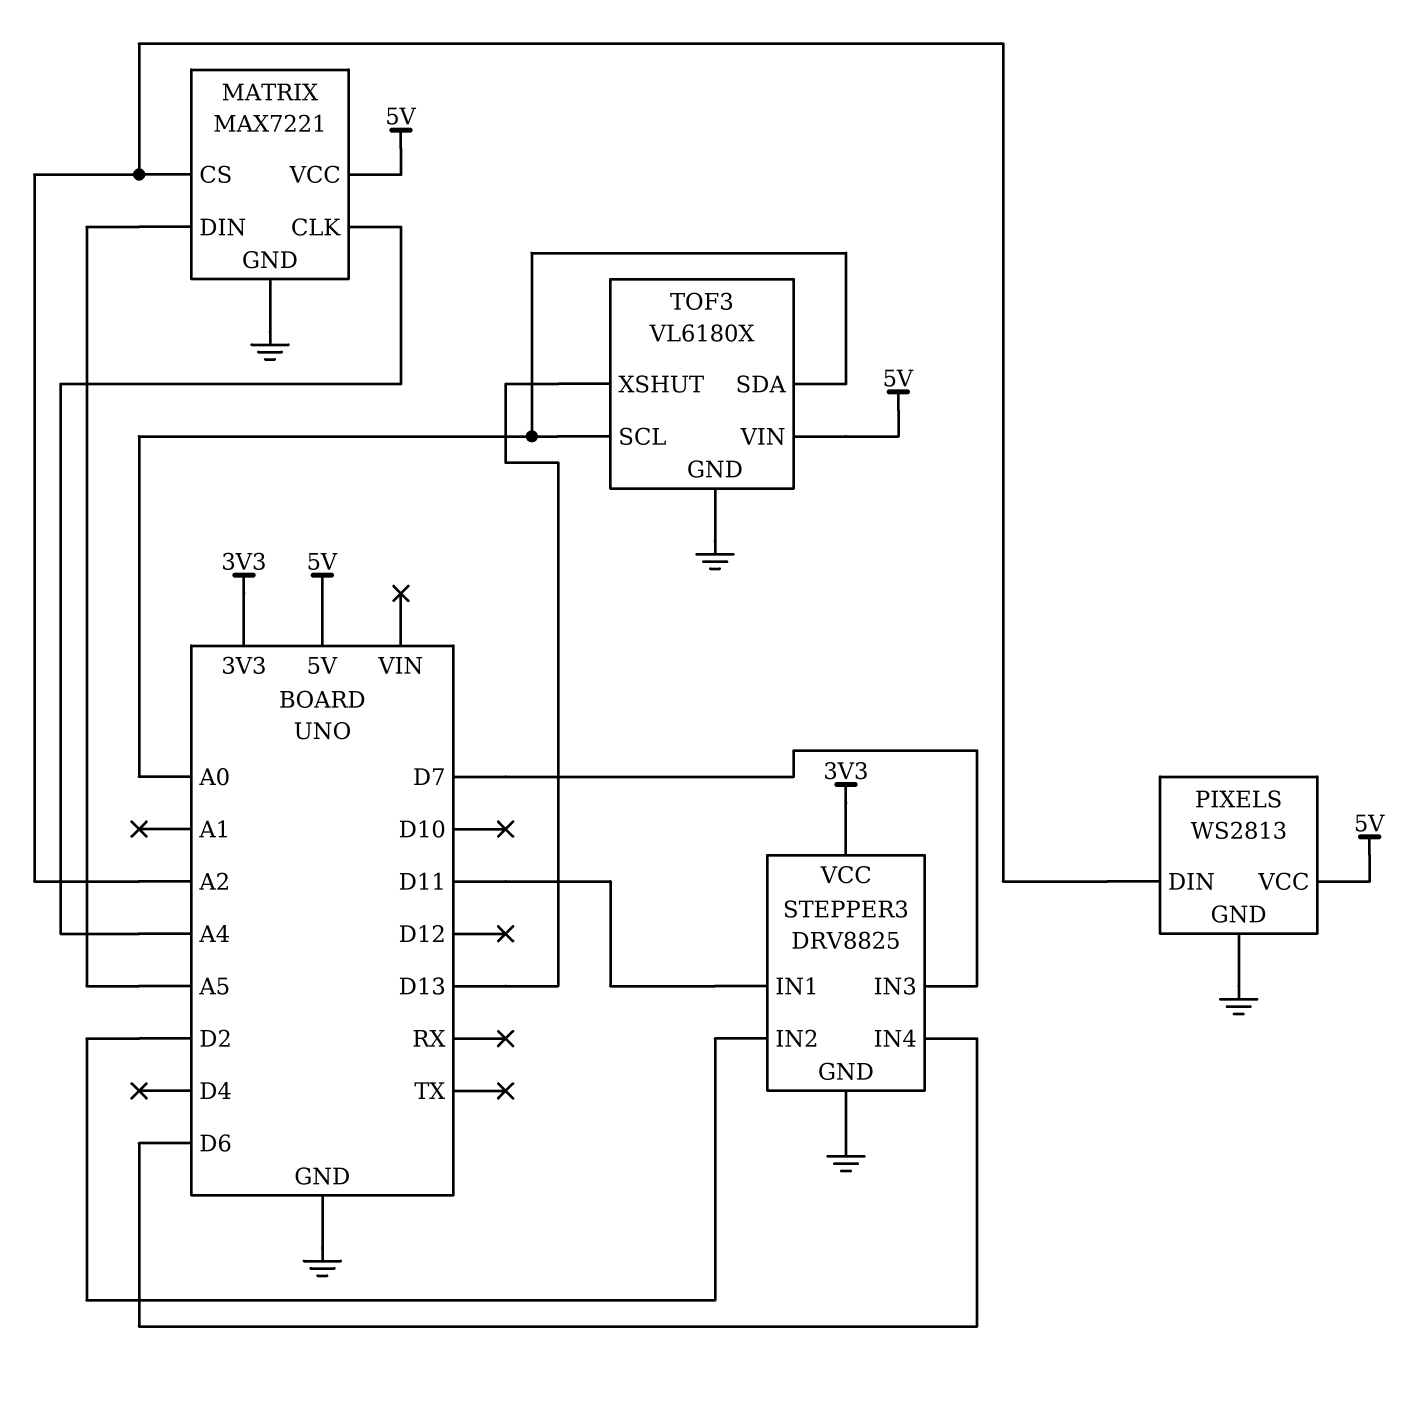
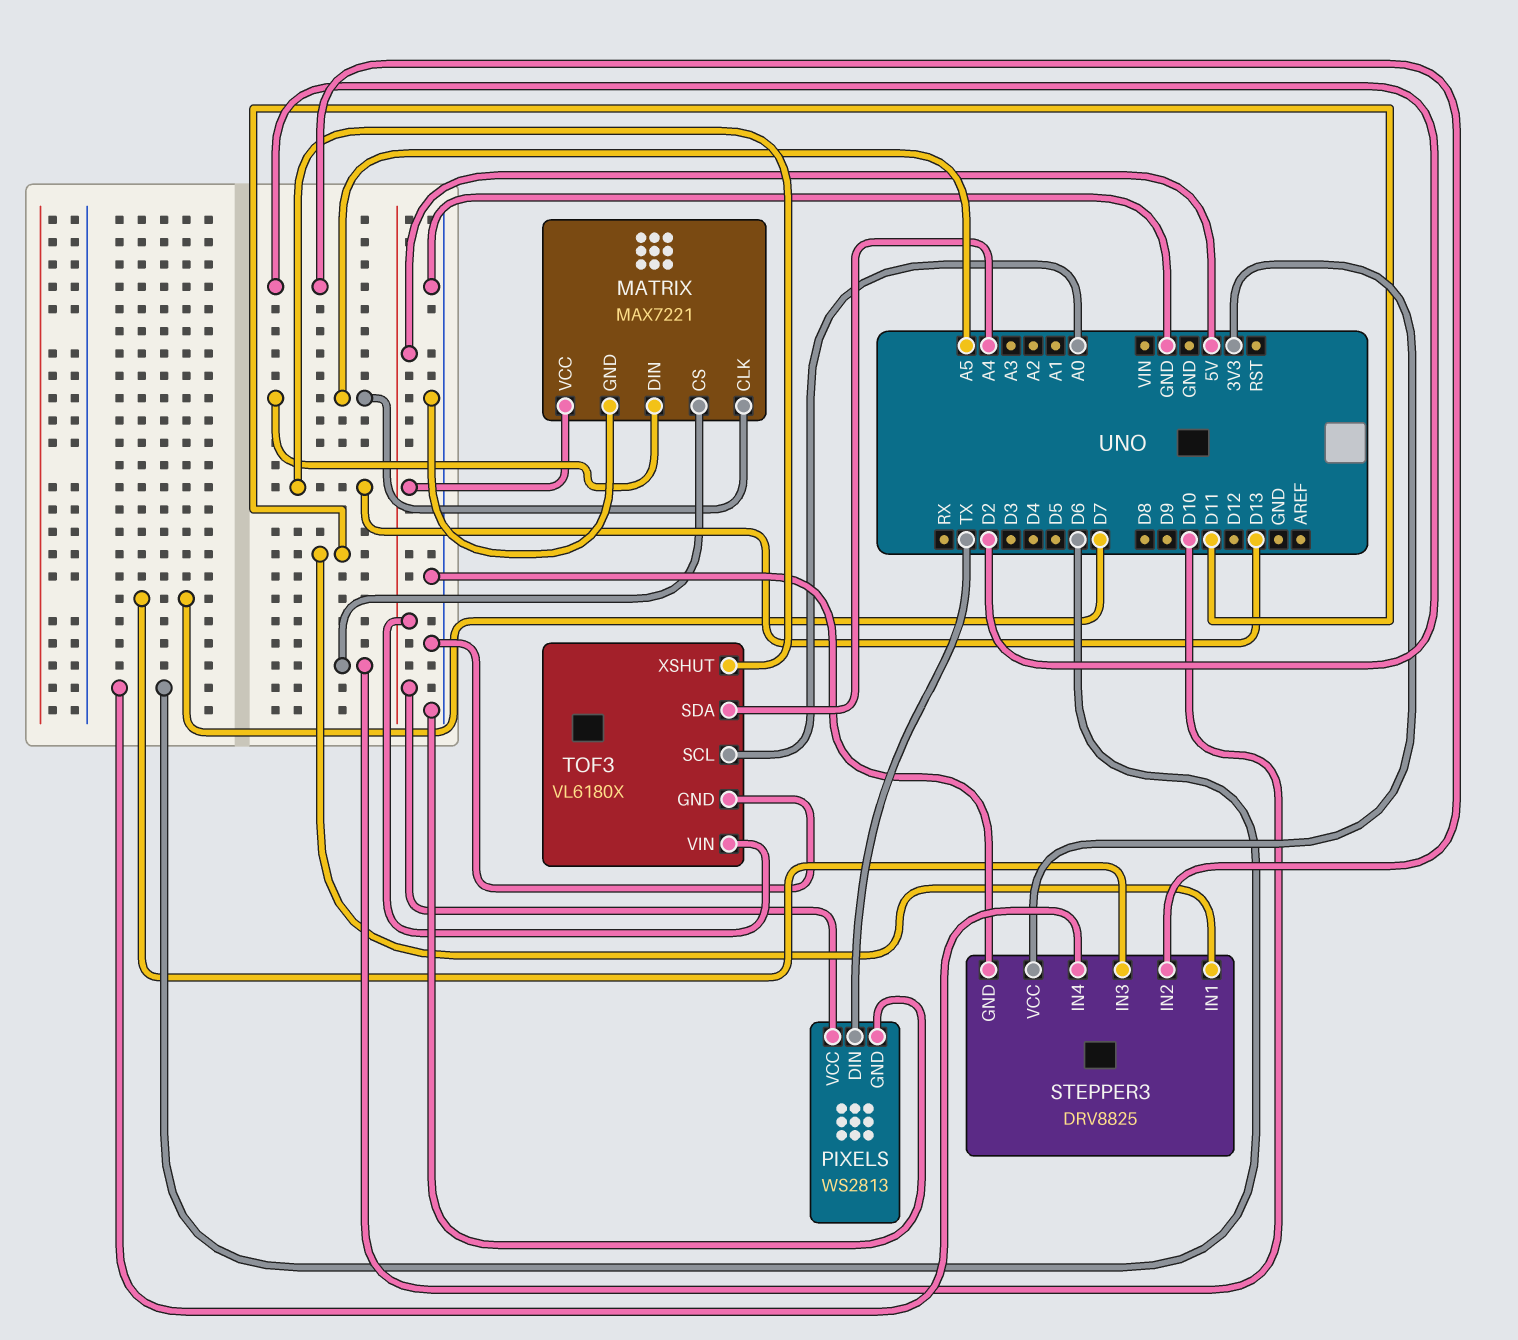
MATRIX pin CLK: A4 -> A5
MATRIX pin CS: A2 -> D10
PIXELS pin DIN: A2 -> TX
TOF3 pin SDA: A0 -> A4

